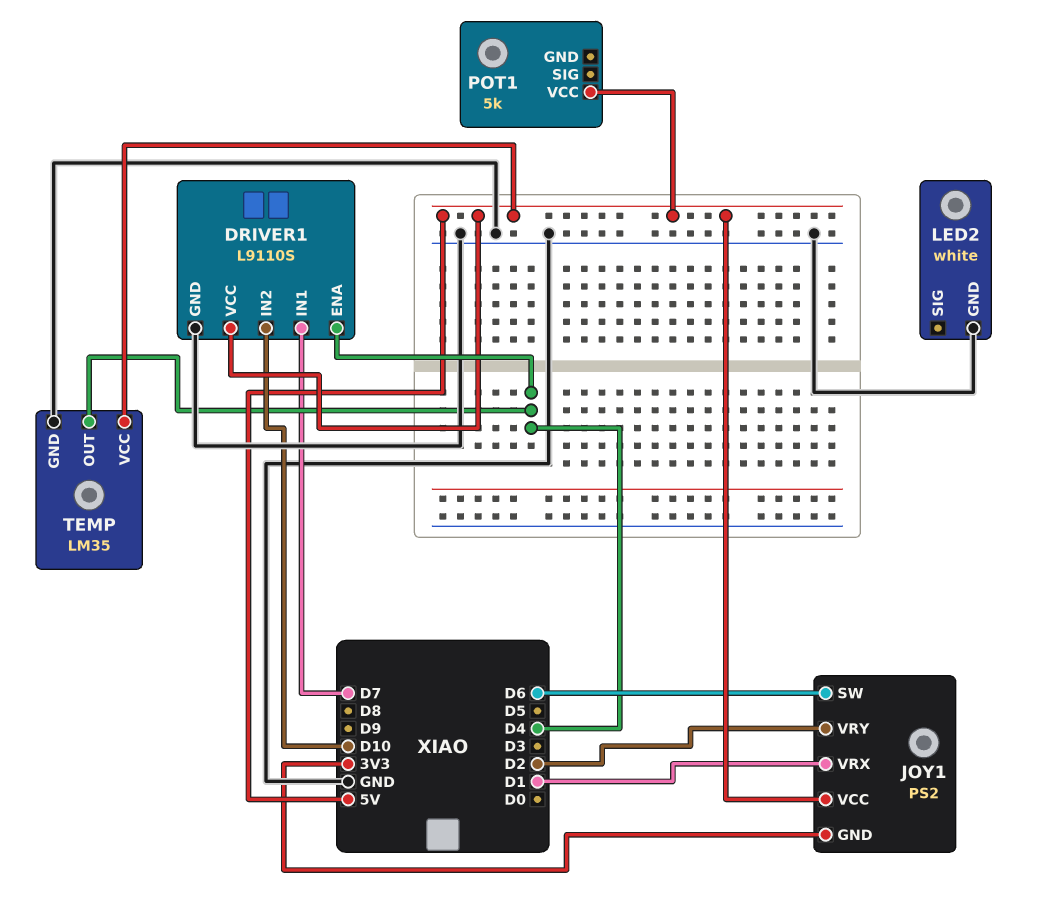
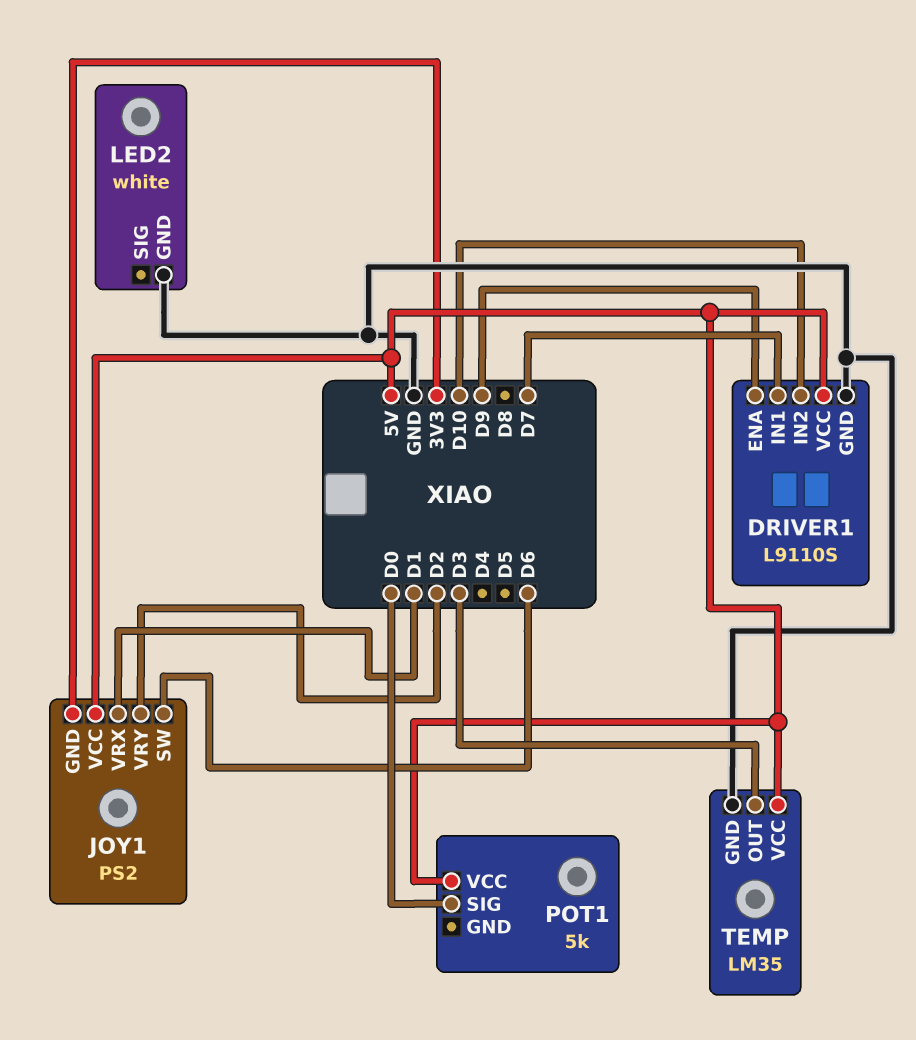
DRIVER1 pin ENA: D4 -> D9
POT1 pin SIG: none -> D0
TEMP pin OUT: D4 -> D3

